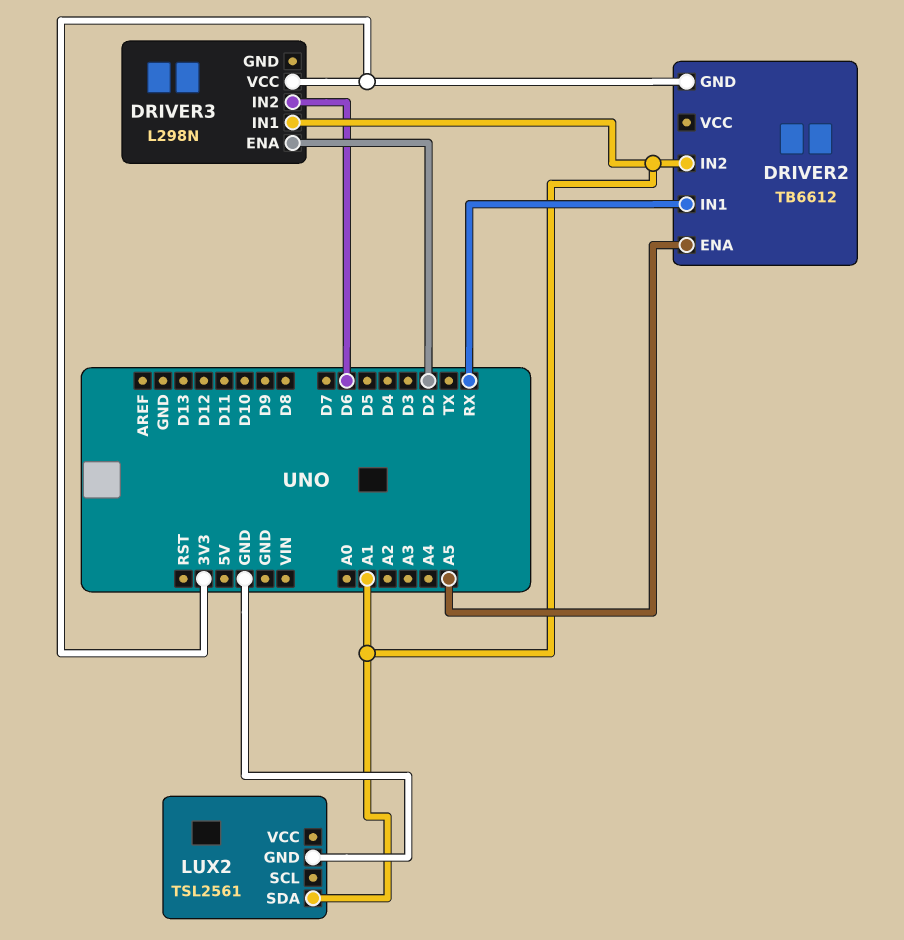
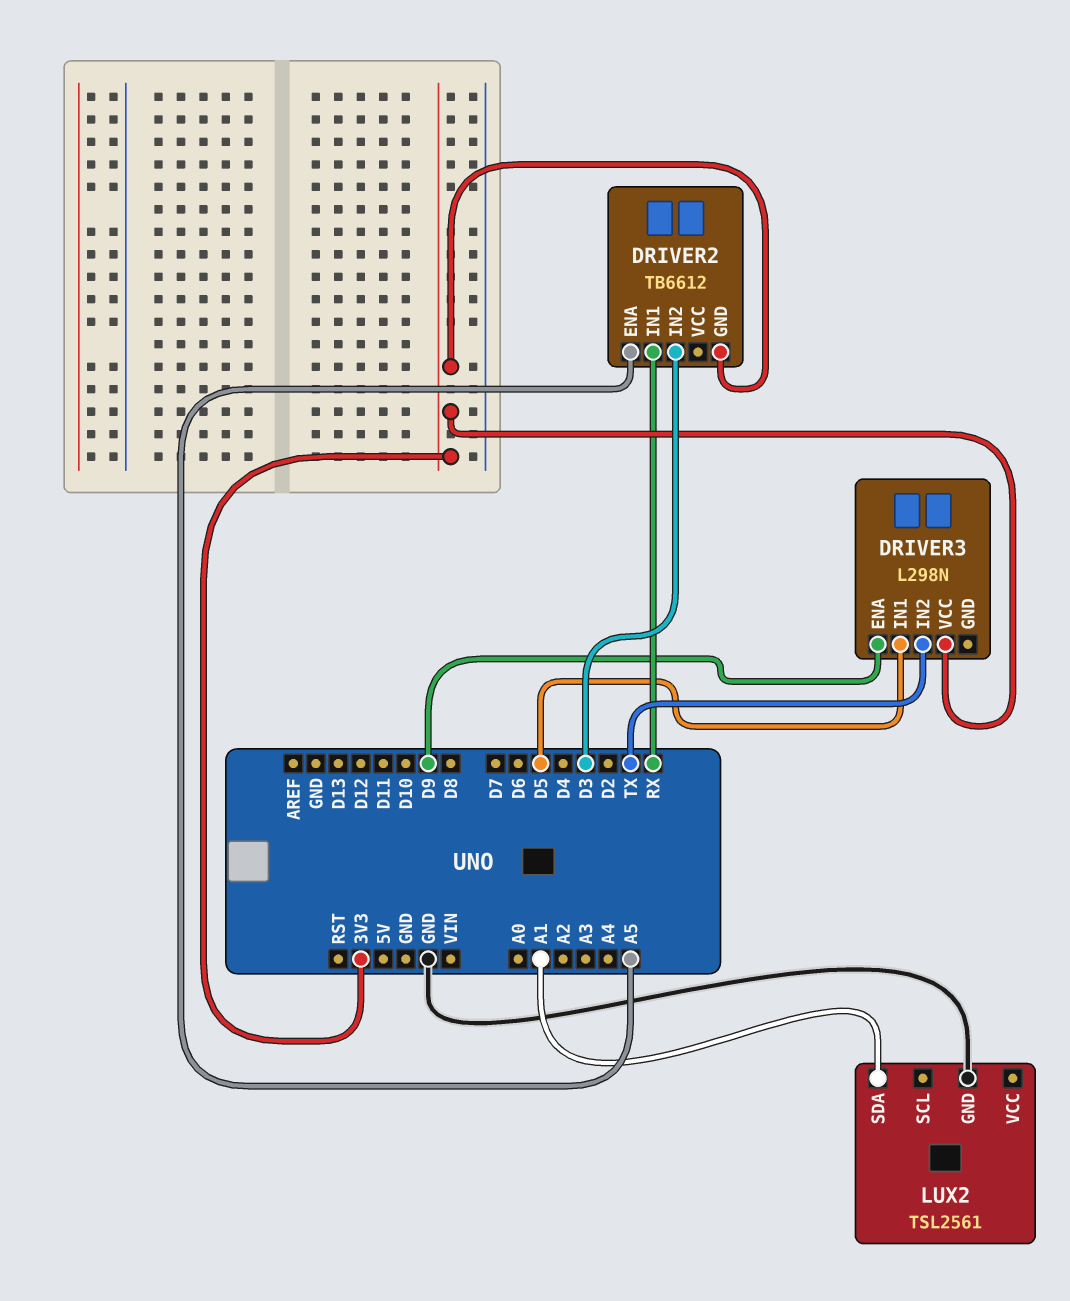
DRIVER2 pin IN2: A1 -> D3
DRIVER3 pin ENA: D2 -> D9
DRIVER3 pin IN1: A1 -> D5
DRIVER3 pin IN2: D6 -> TX

